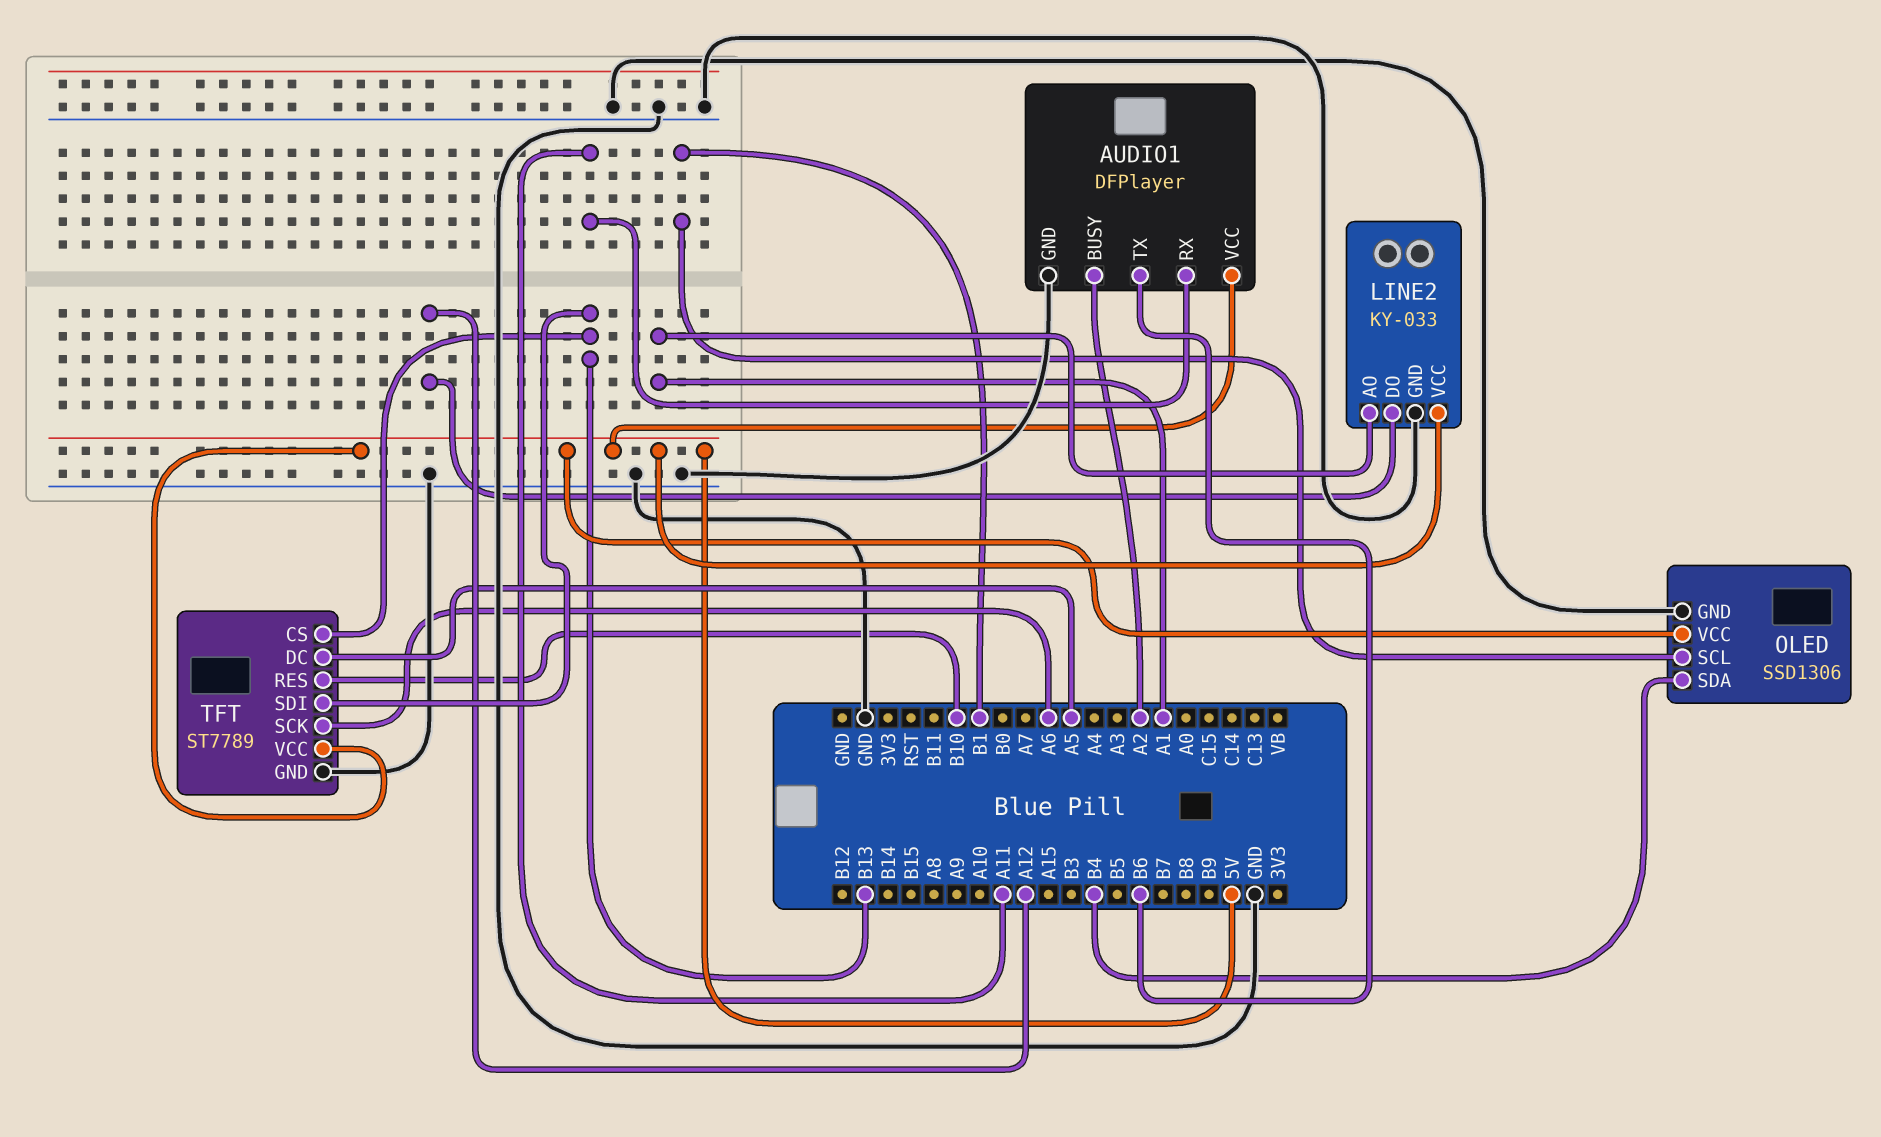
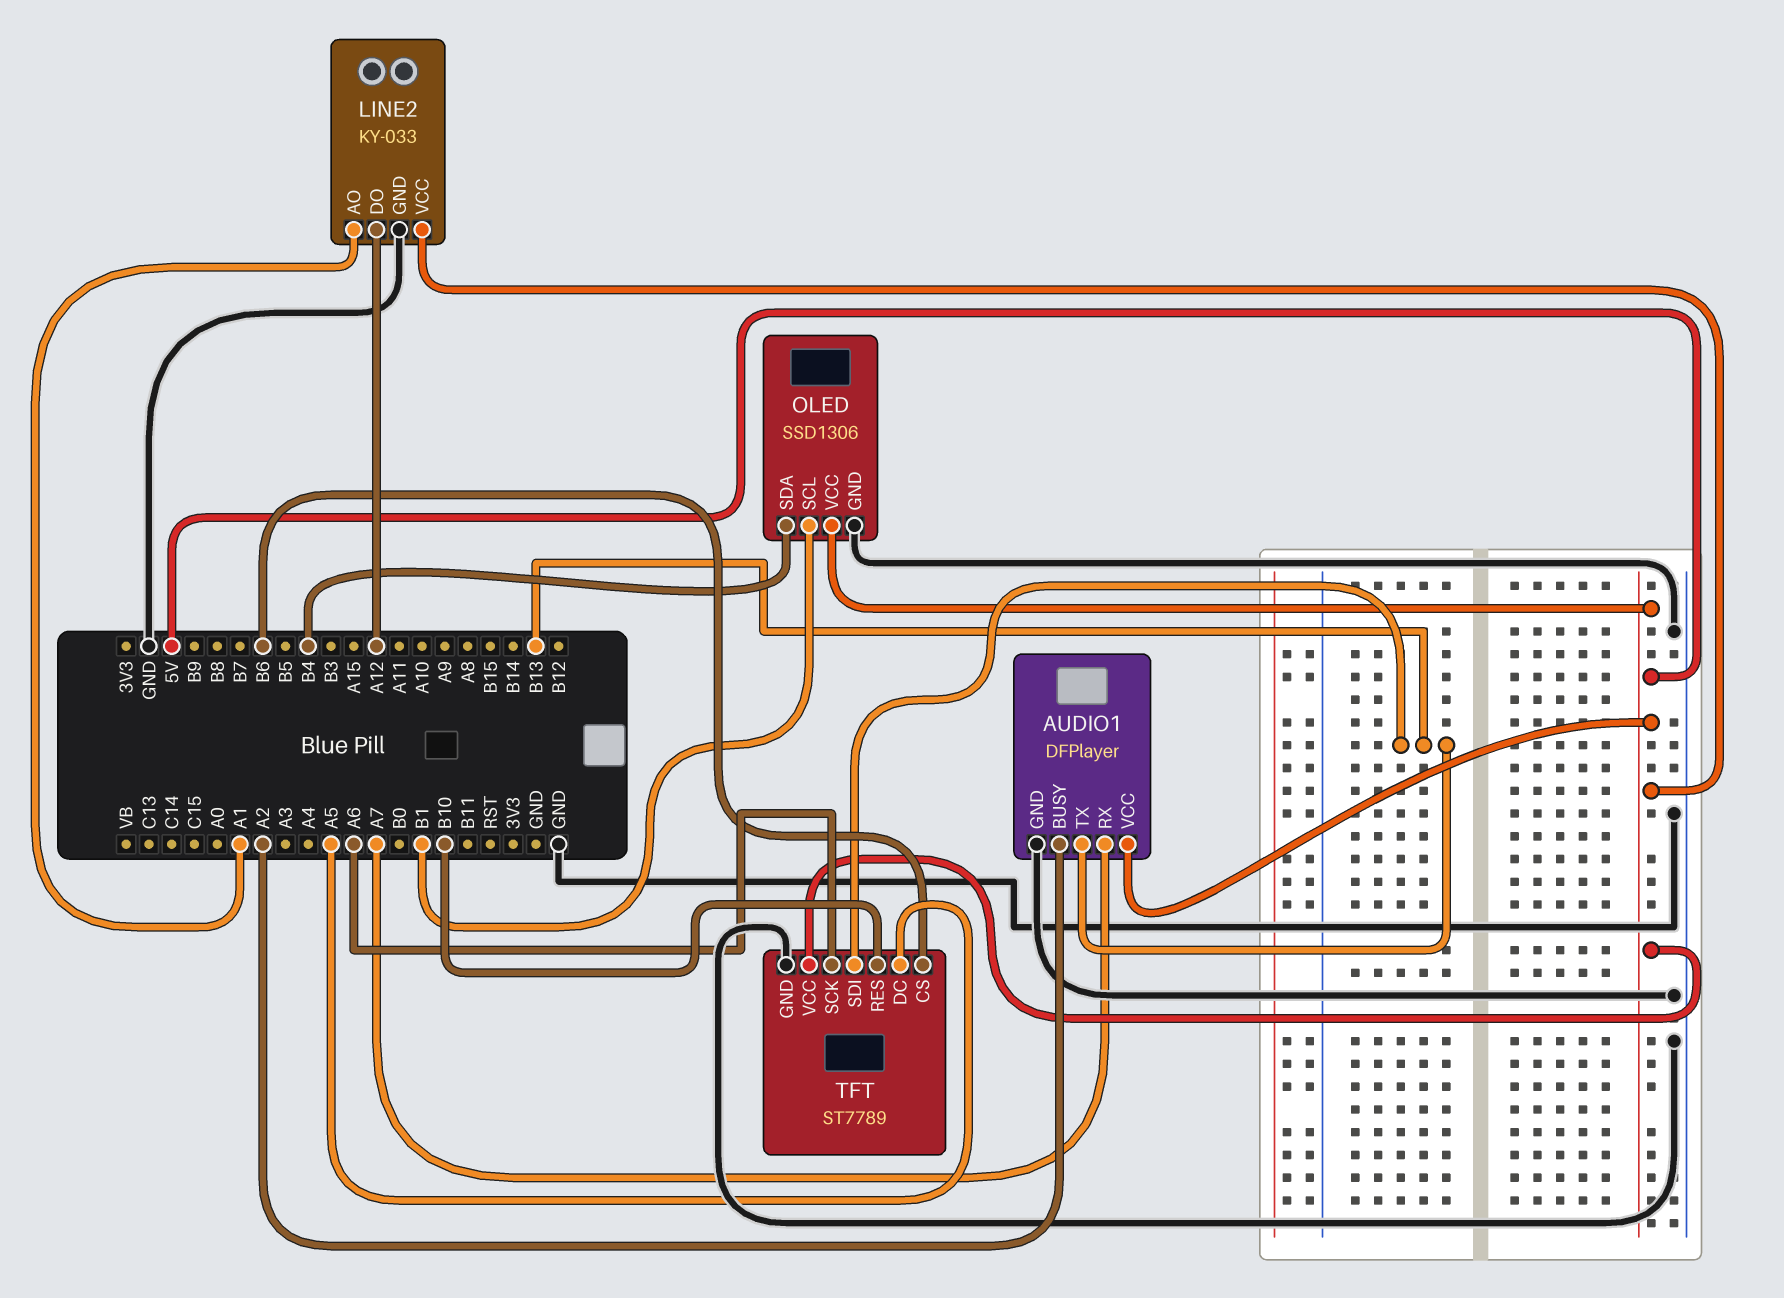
AUDIO1 pin RX: A11 -> A7
AUDIO1 pin TX: B6 -> B13
TFT pin CS: B13 -> B6

